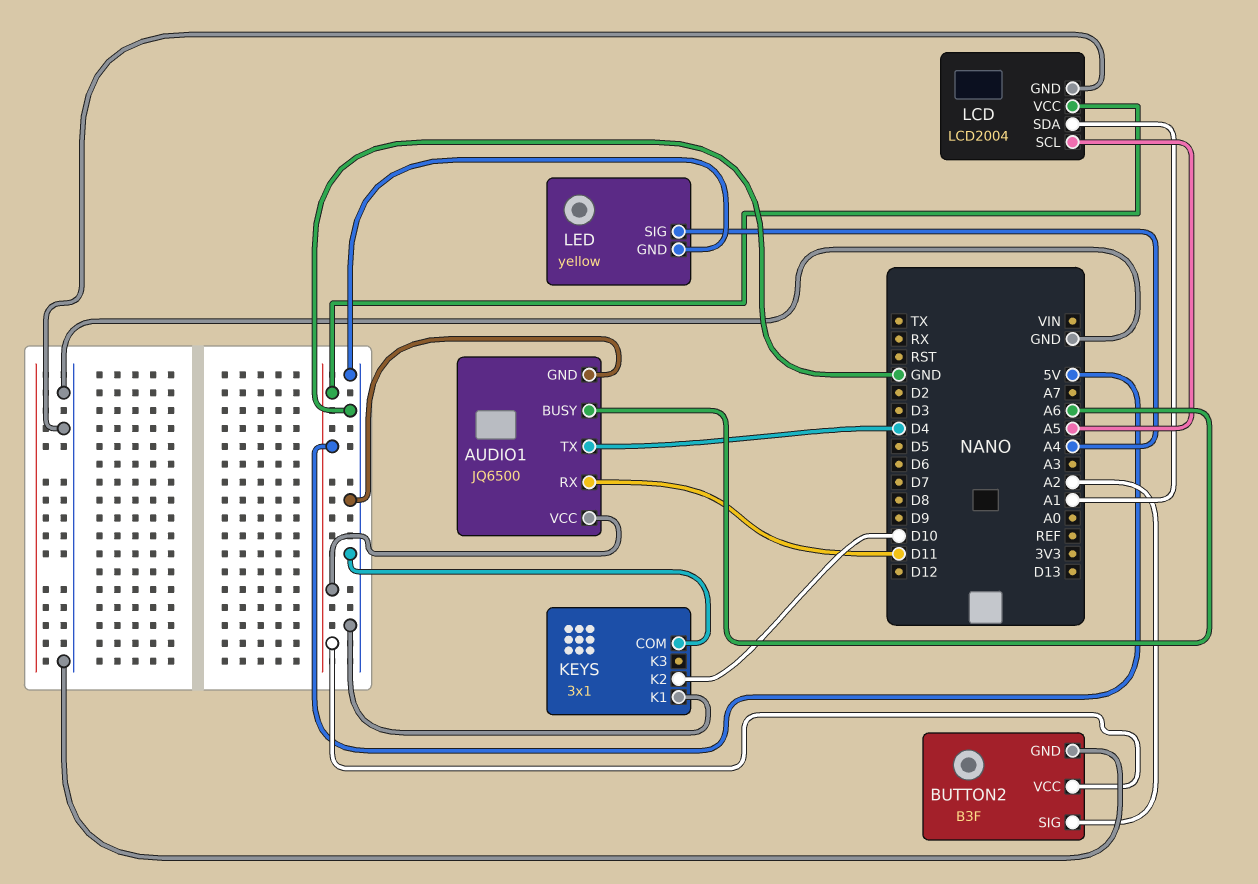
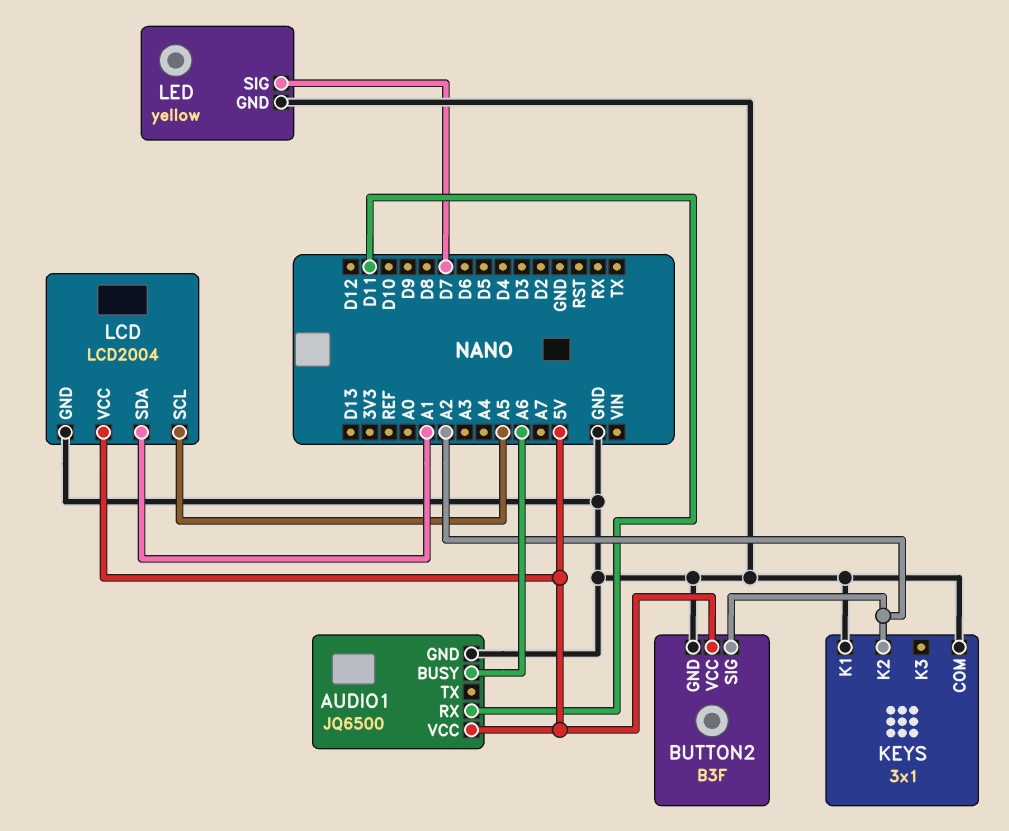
AUDIO1 pin TX: D4 -> none
KEYS pin K2: D10 -> A2
LED pin SIG: A4 -> D7

